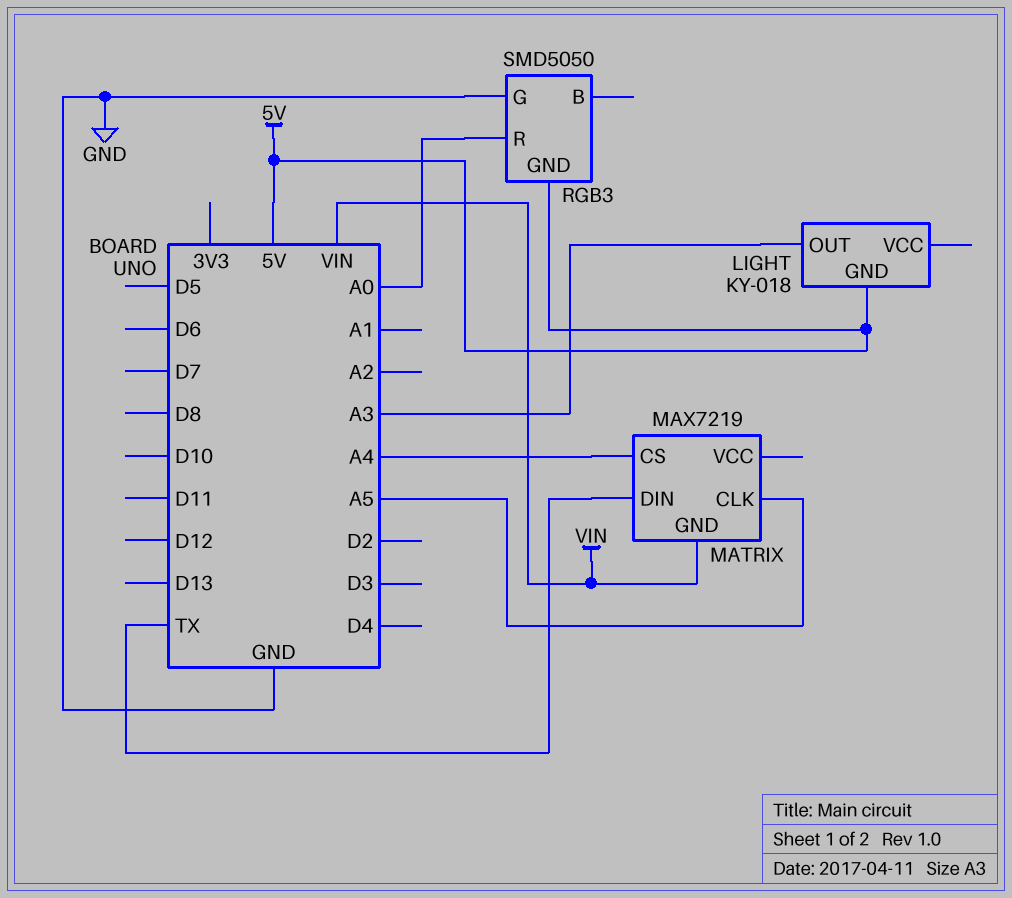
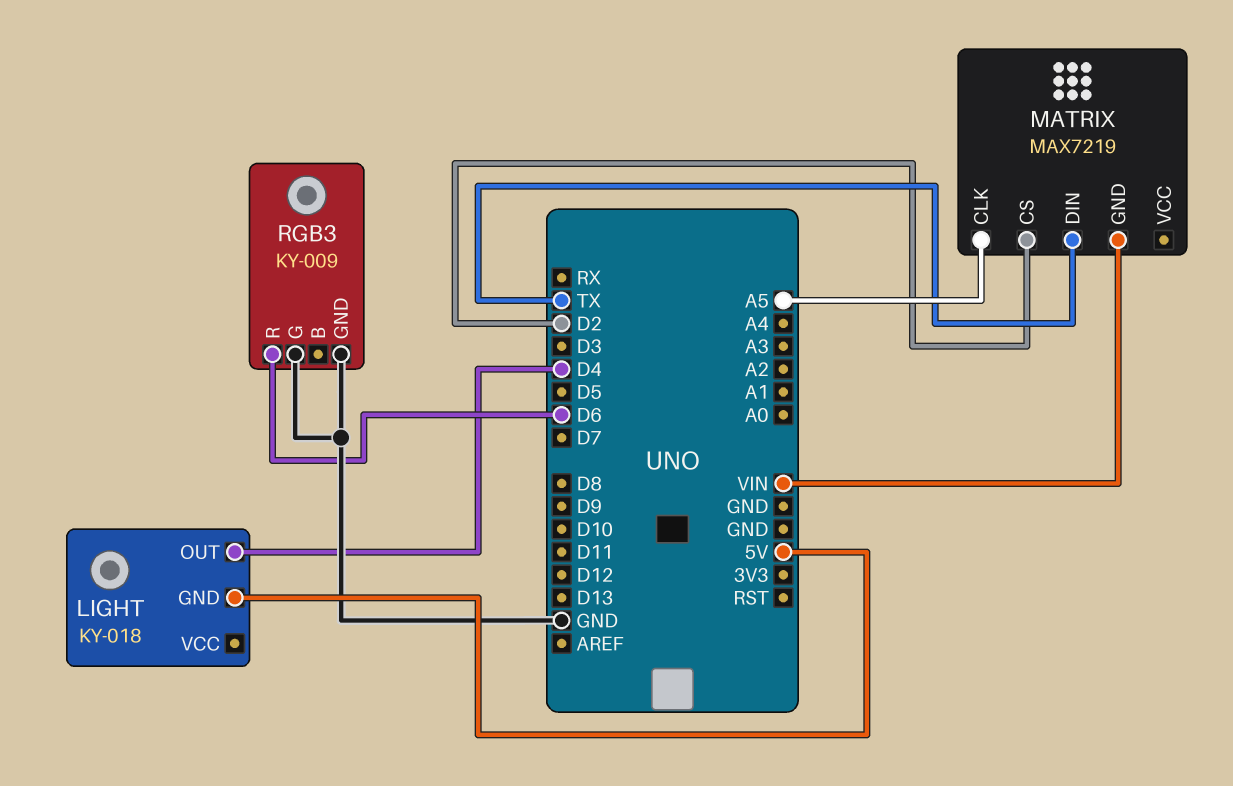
LIGHT pin OUT: A3 -> D4
MATRIX pin CS: A4 -> D2
RGB3: SMD5050 -> KY-009
RGB3 pin GND: 5V -> GND
RGB3 pin R: A0 -> D6

